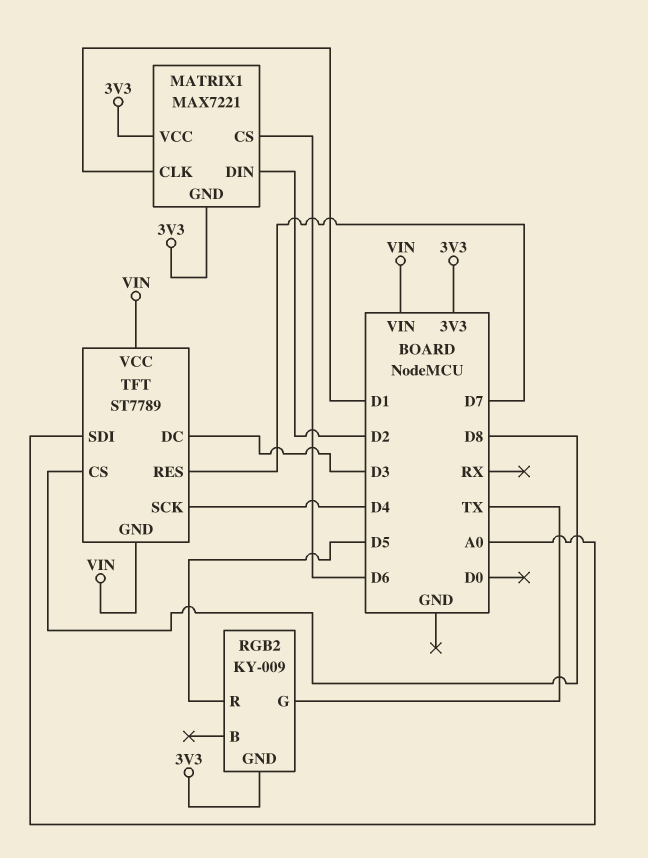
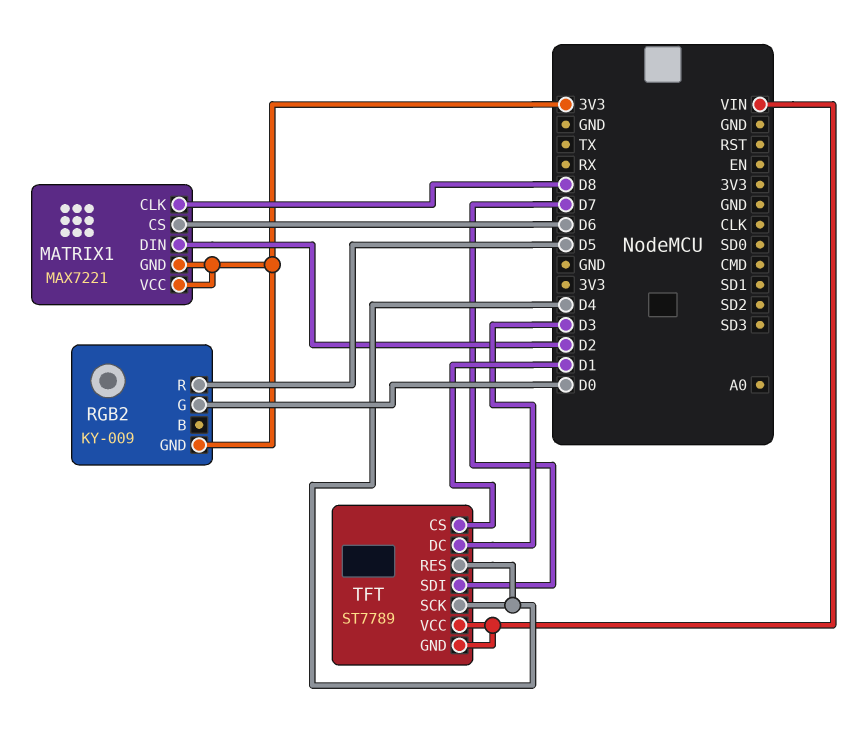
MATRIX1 pin CLK: D1 -> D8
RGB2 pin G: TX -> D0
TFT pin CS: D8 -> D1
TFT pin RES: D7 -> D4
TFT pin SDI: A0 -> D7

